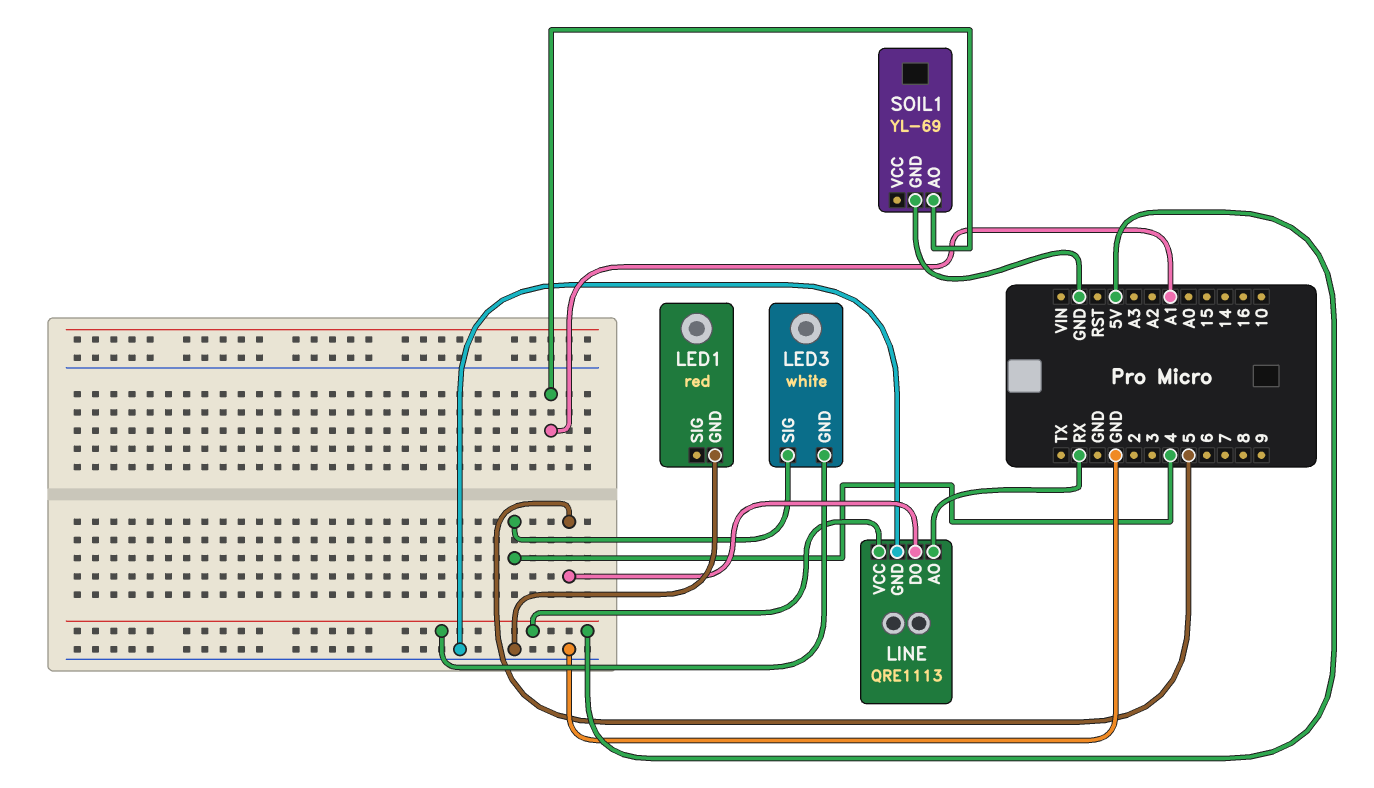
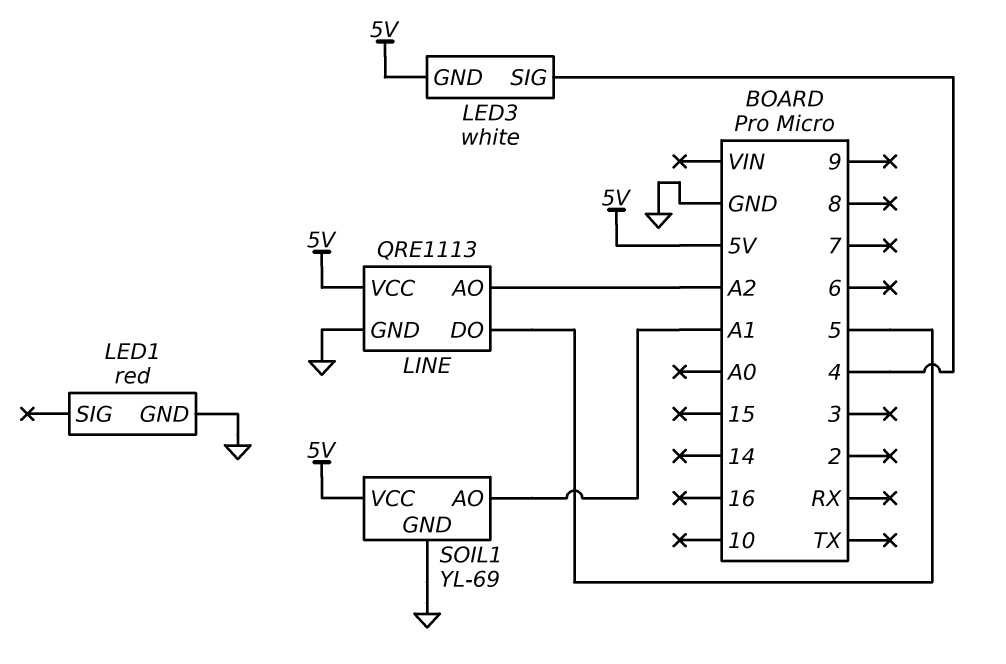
LINE pin AO: RX -> A2
SOIL1 pin VCC: none -> 5V

